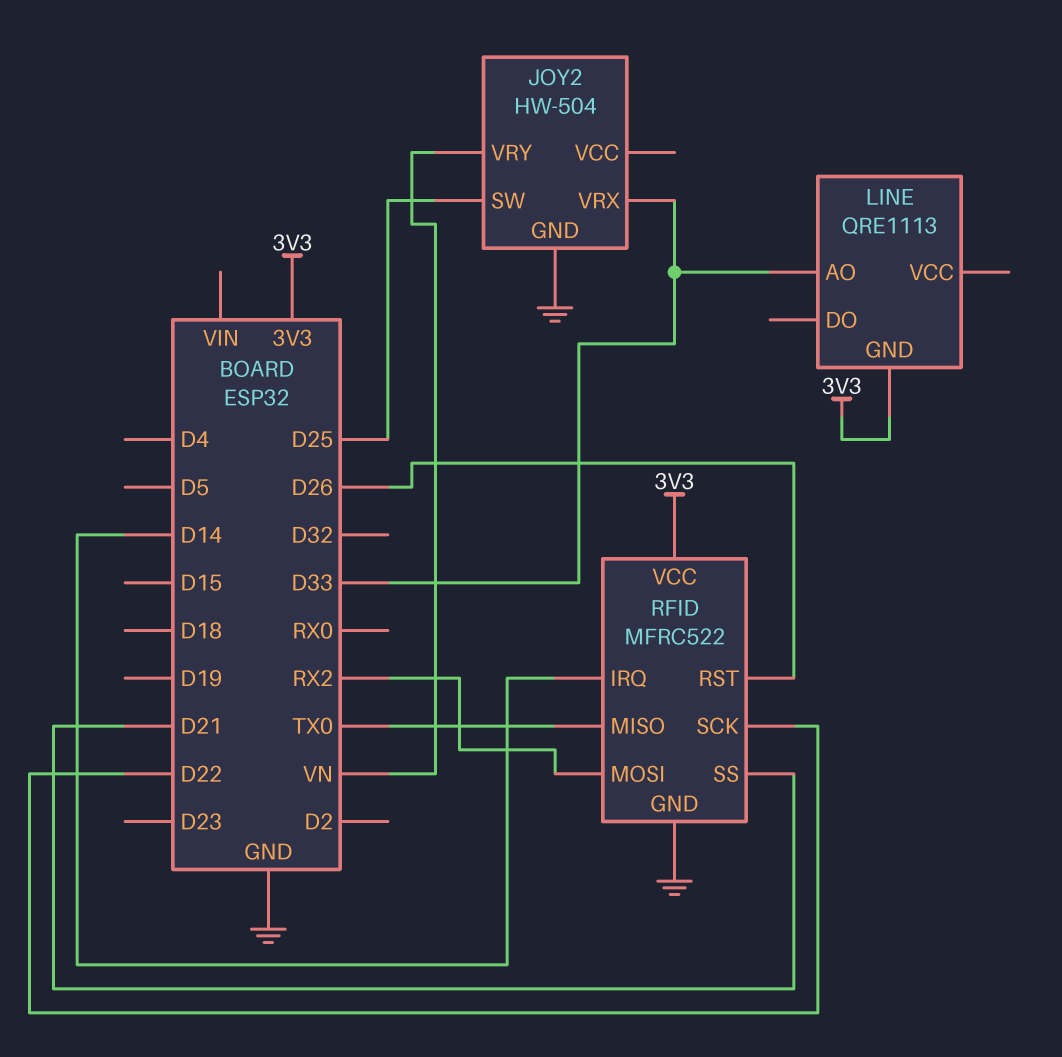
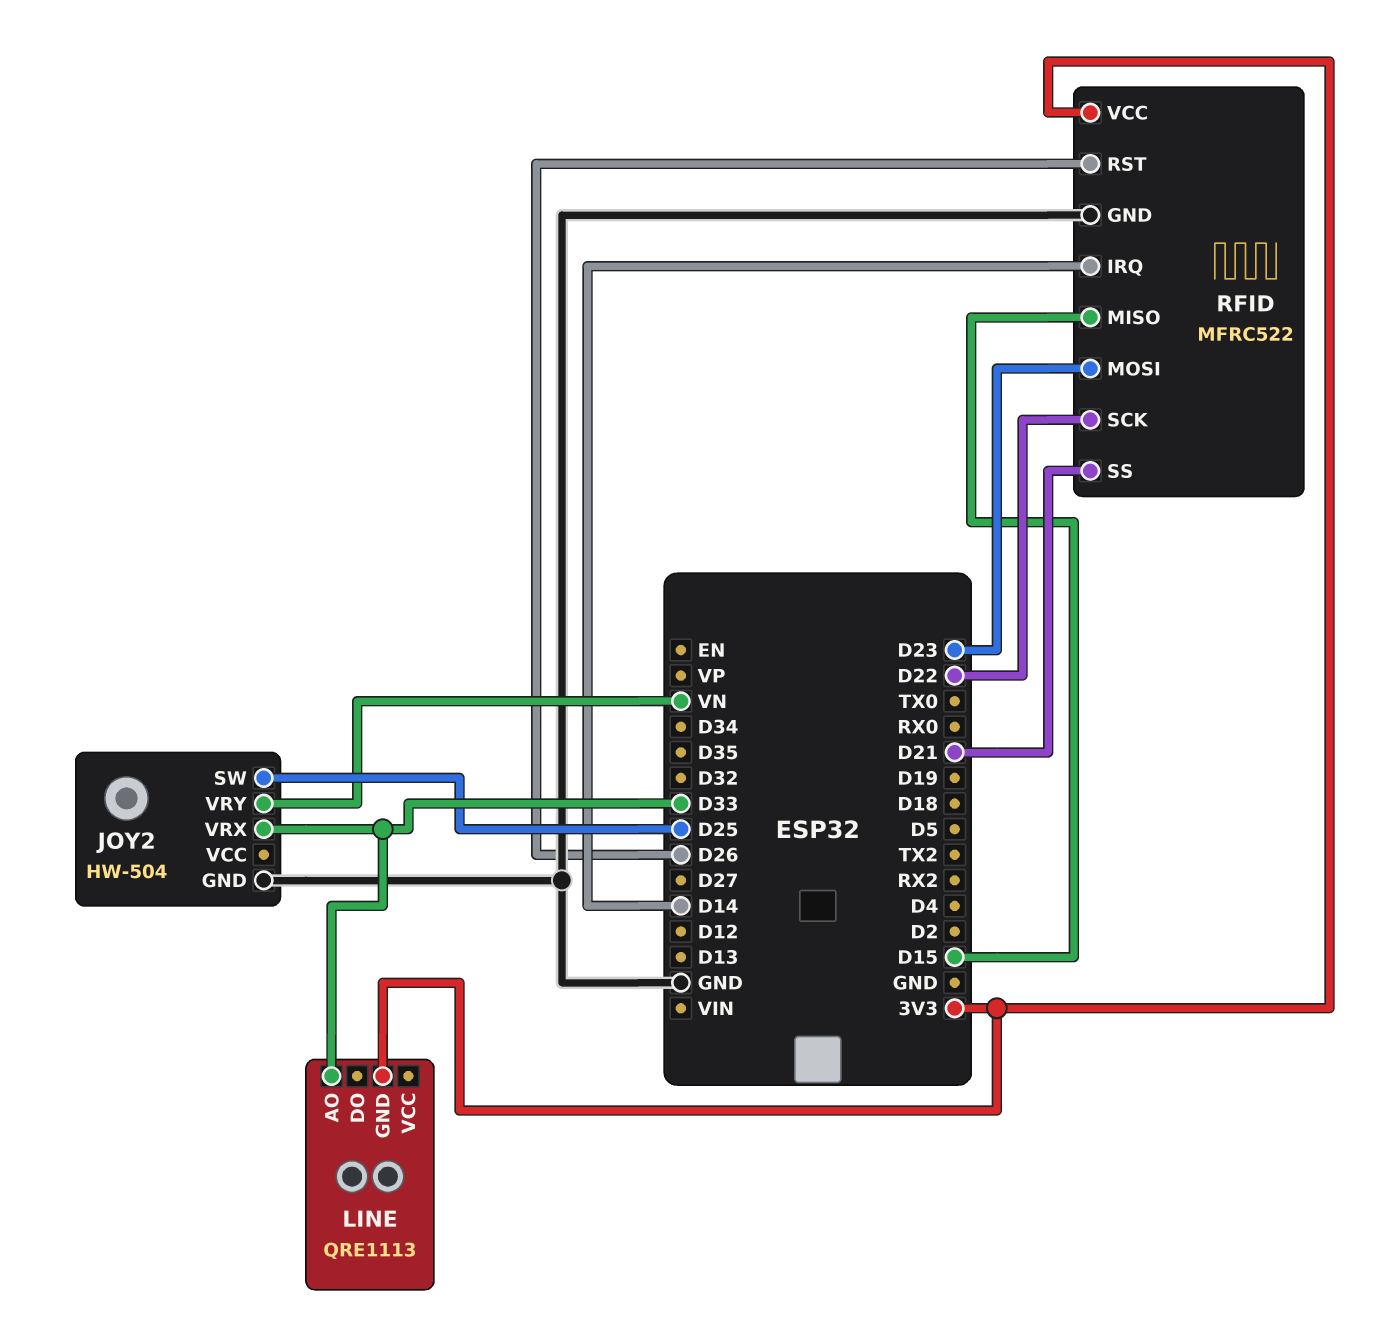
RFID pin MISO: TX0 -> D15
RFID pin MOSI: RX2 -> D23

